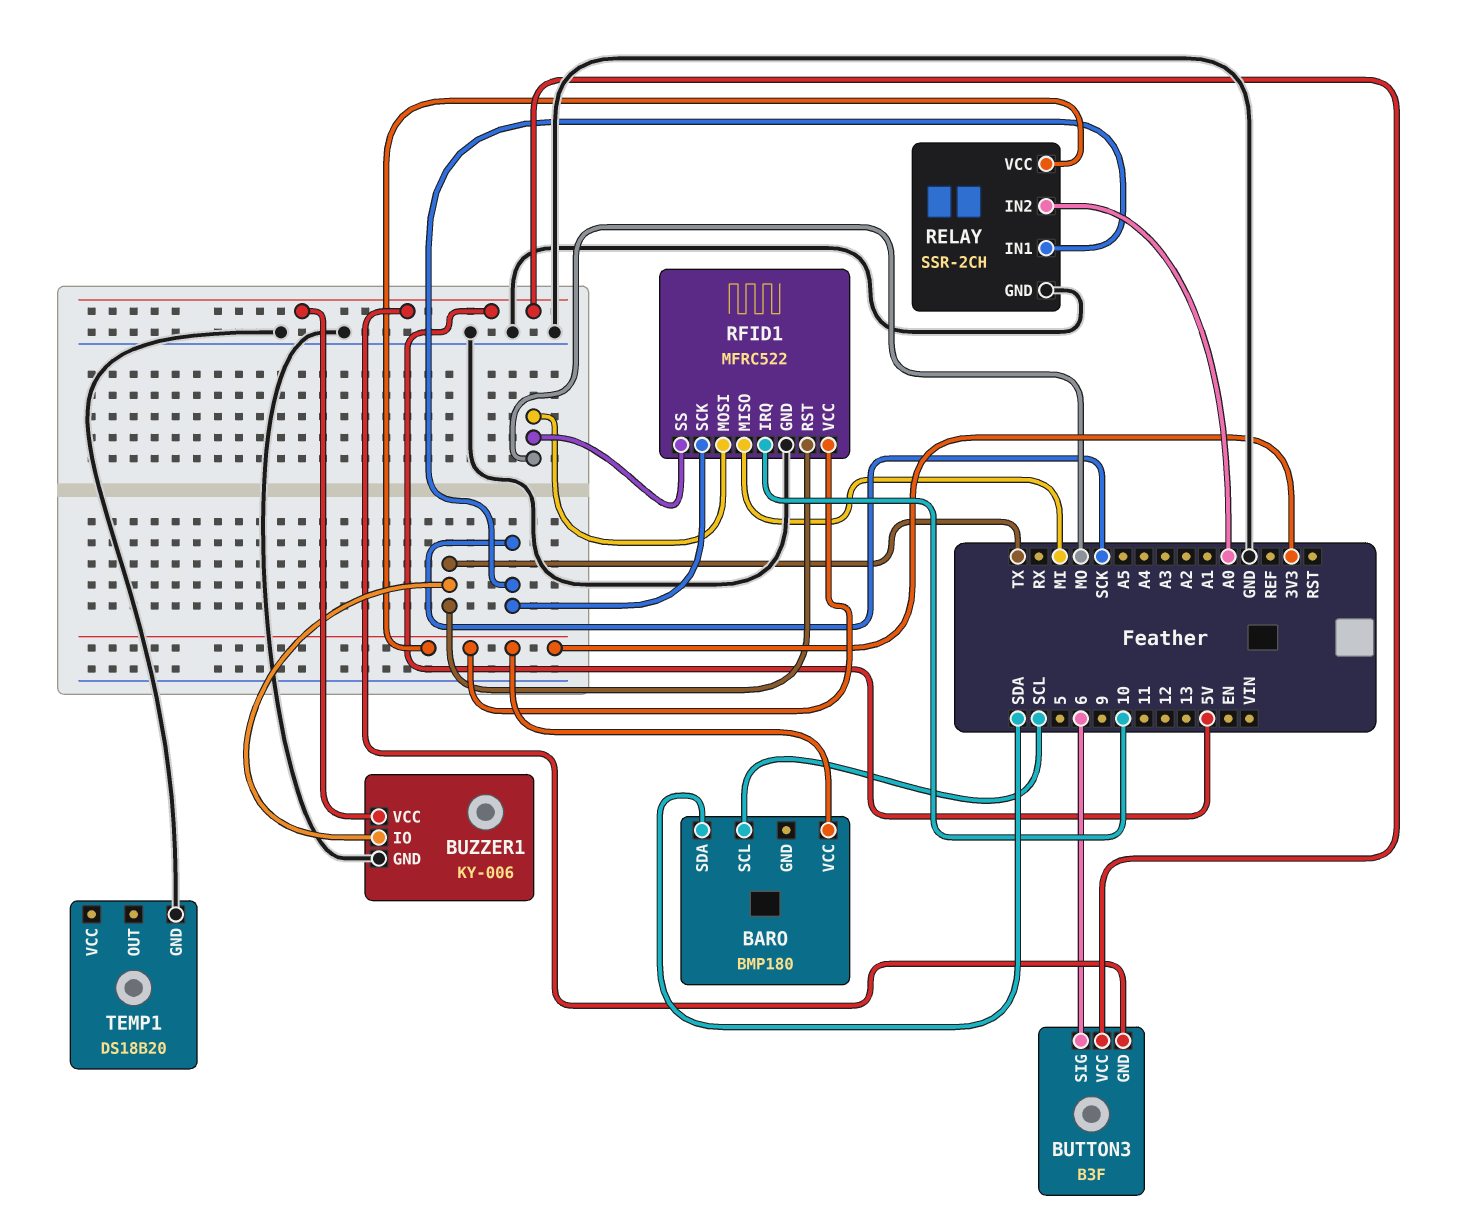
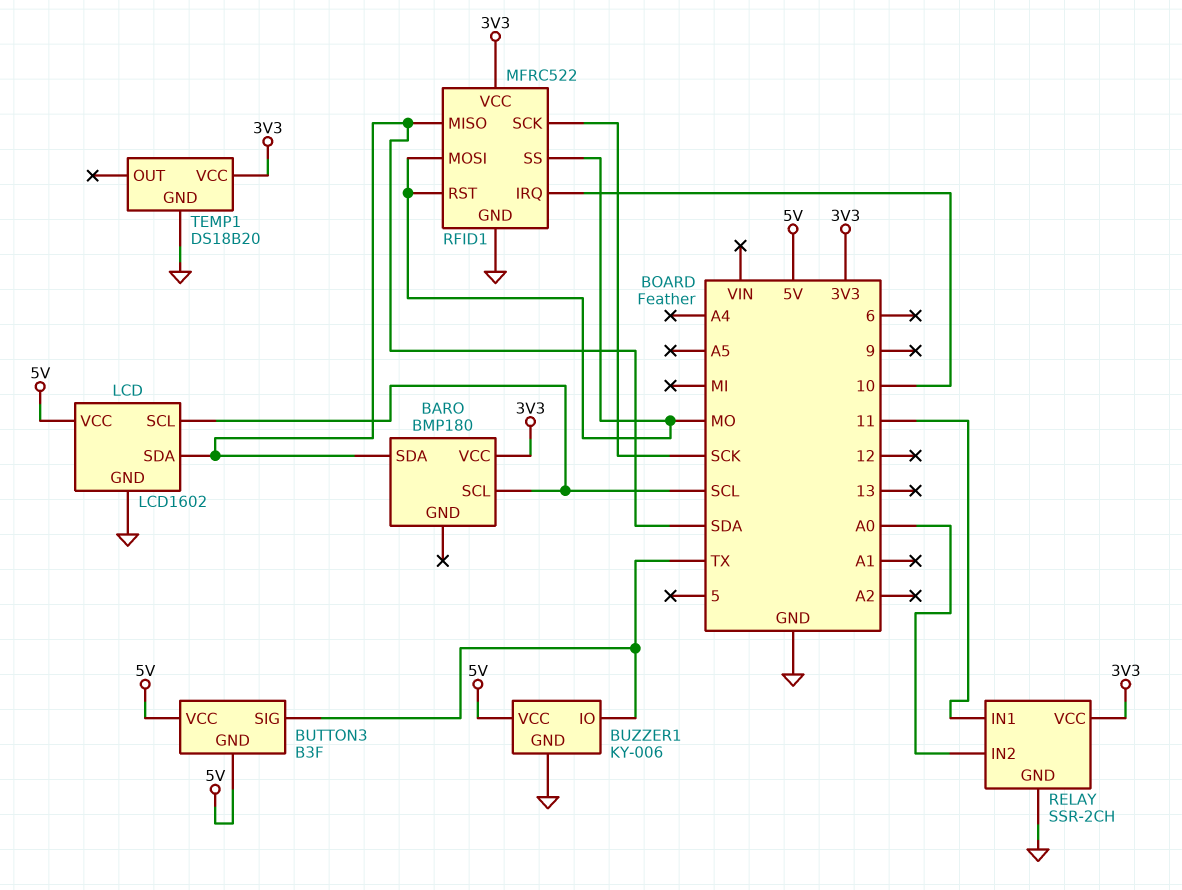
BUTTON3 pin SIG: 6 -> TX
LCD: none -> LCD1602
LCD pin GND: none -> GND
LCD pin SCL: none -> SCL
LCD pin SDA: none -> SDA
LCD pin VCC: none -> 5V
RELAY pin IN1: SCK -> 11
RFID1 pin MISO: MI -> SDA
RFID1 pin RST: TX -> MO
TEMP1 pin VCC: none -> 3V3

